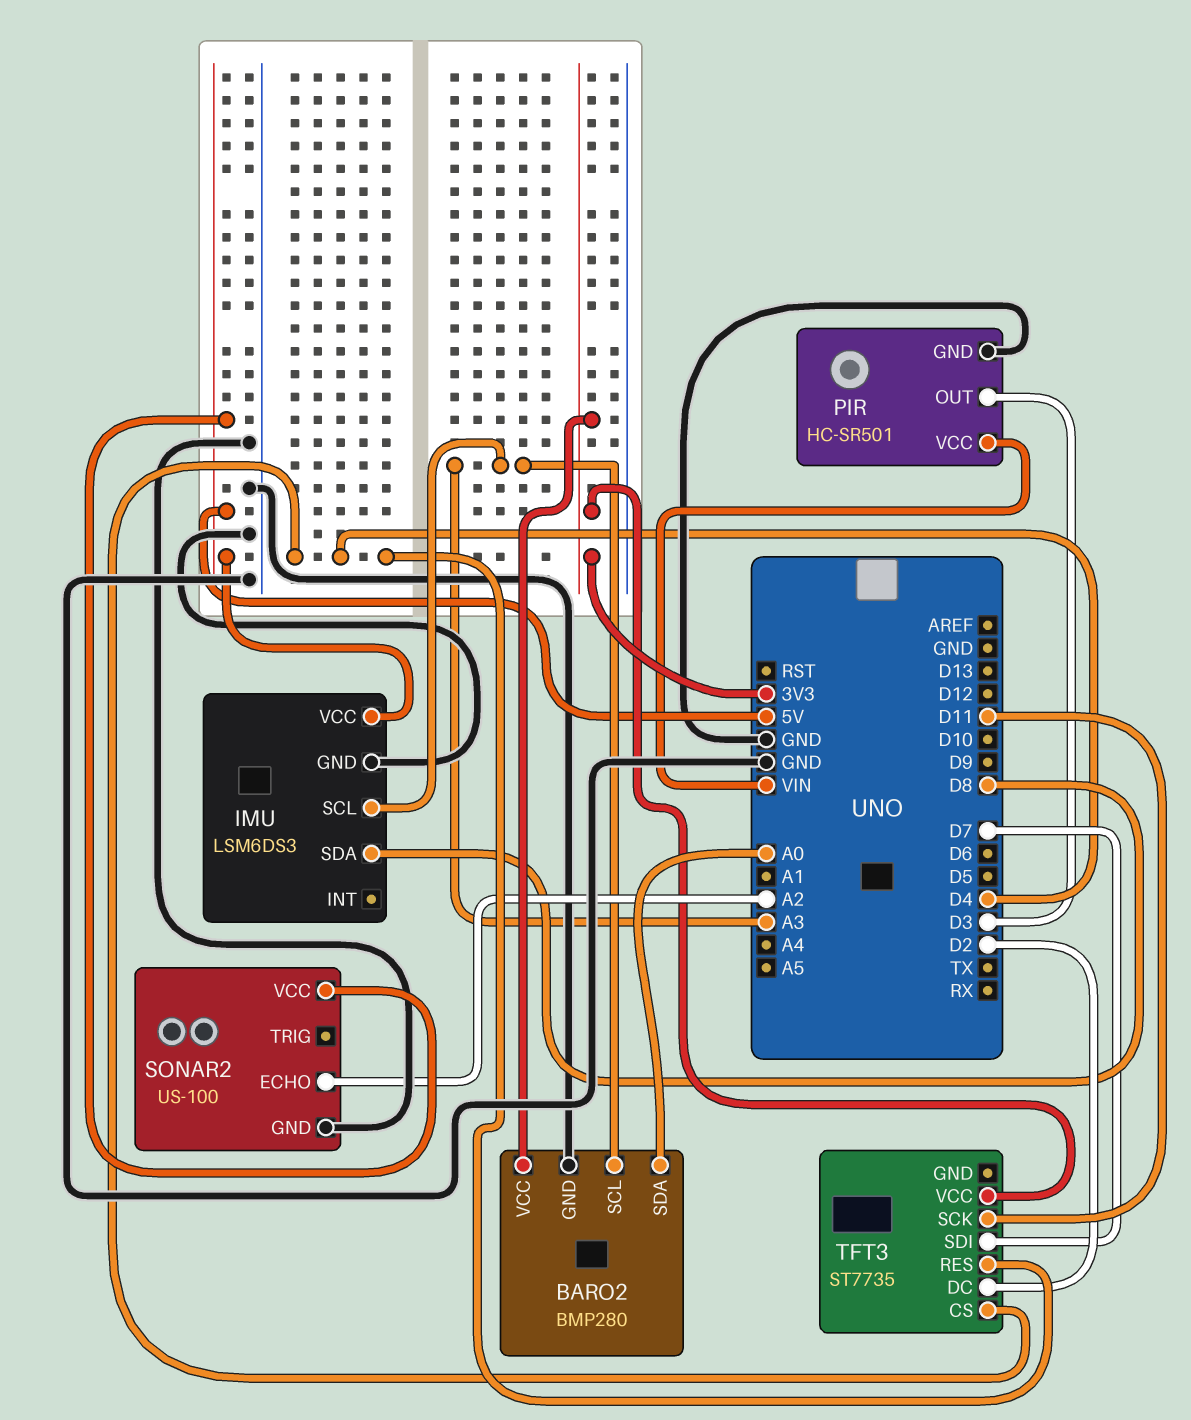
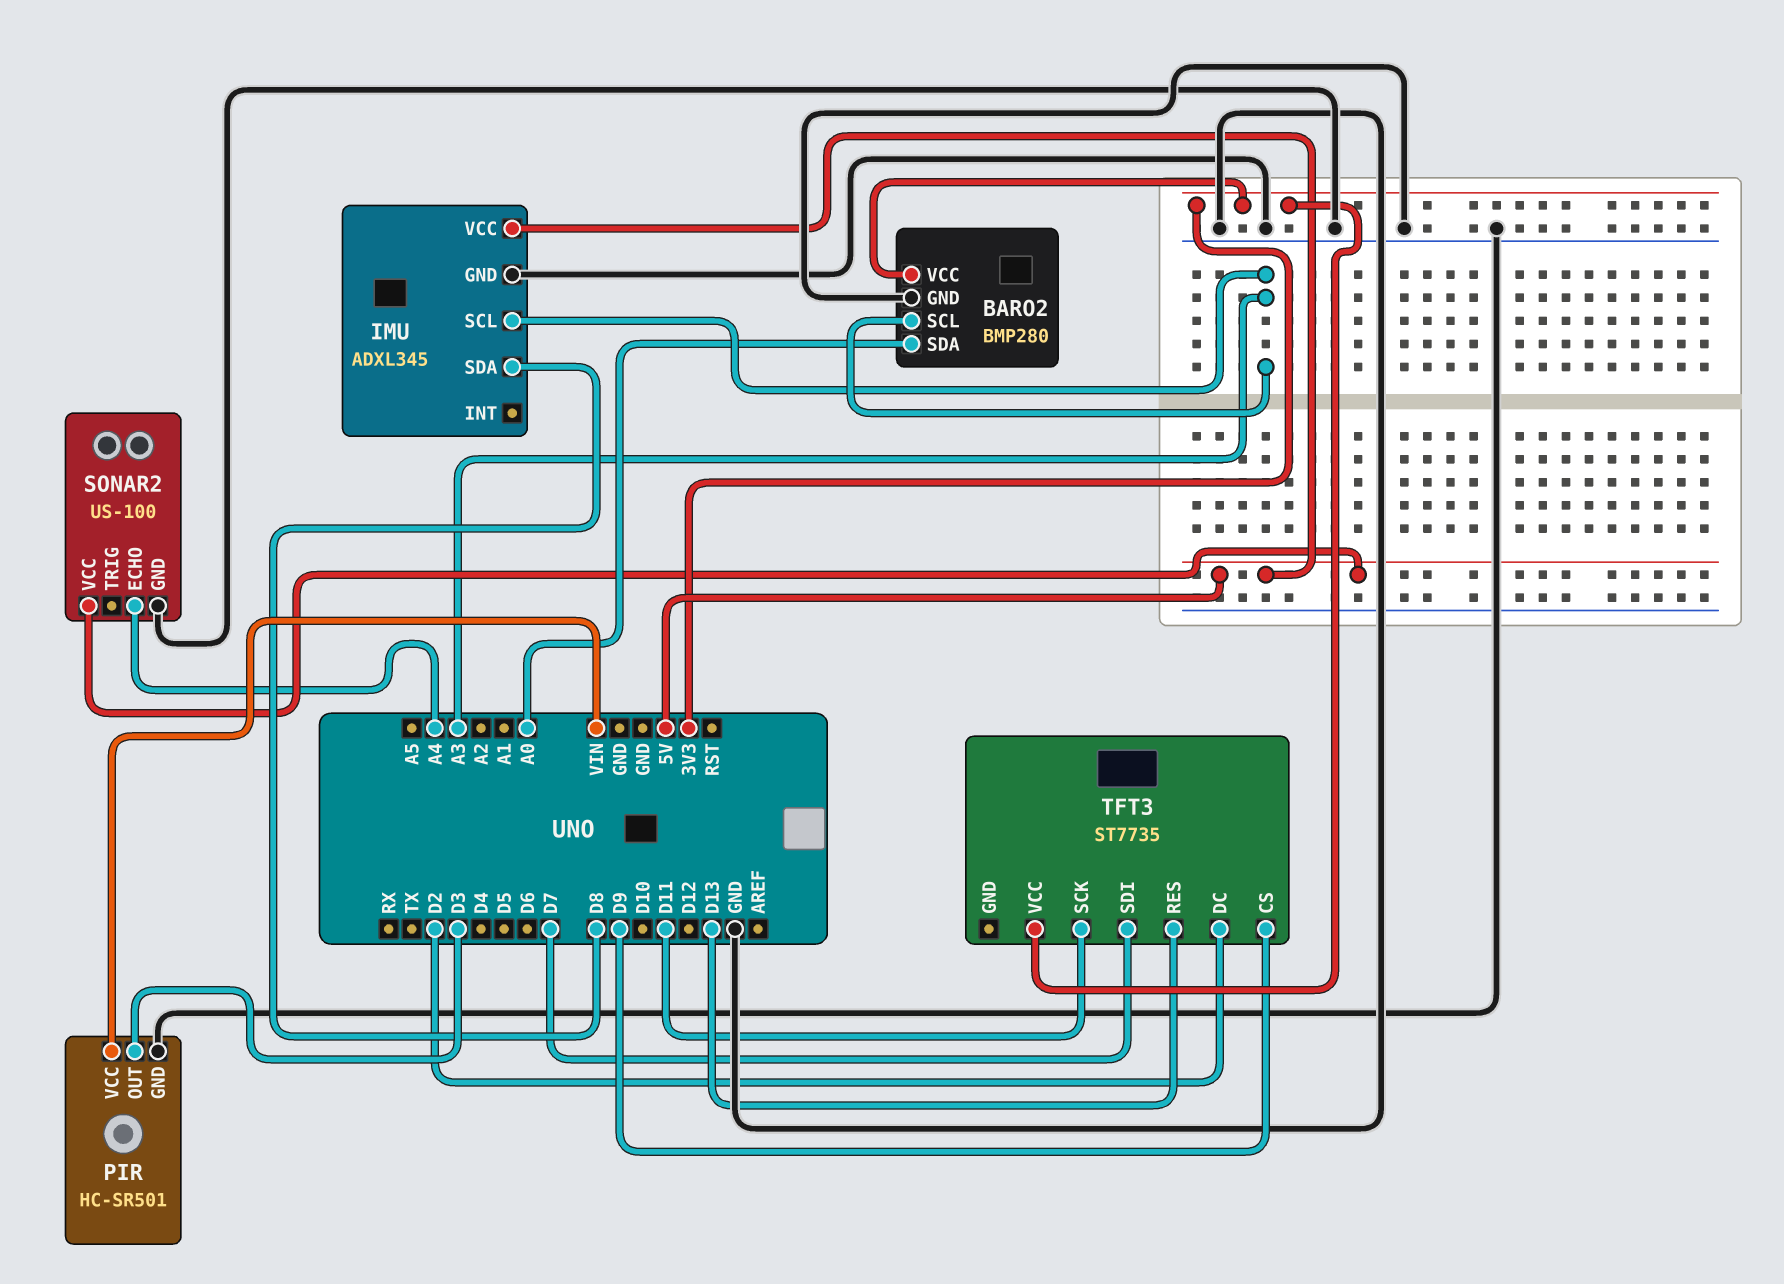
IMU: LSM6DS3 -> ADXL345
SONAR2 pin ECHO: A2 -> A4
TFT3 pin CS: D4 -> D9
TFT3 pin RES: D4 -> D13

